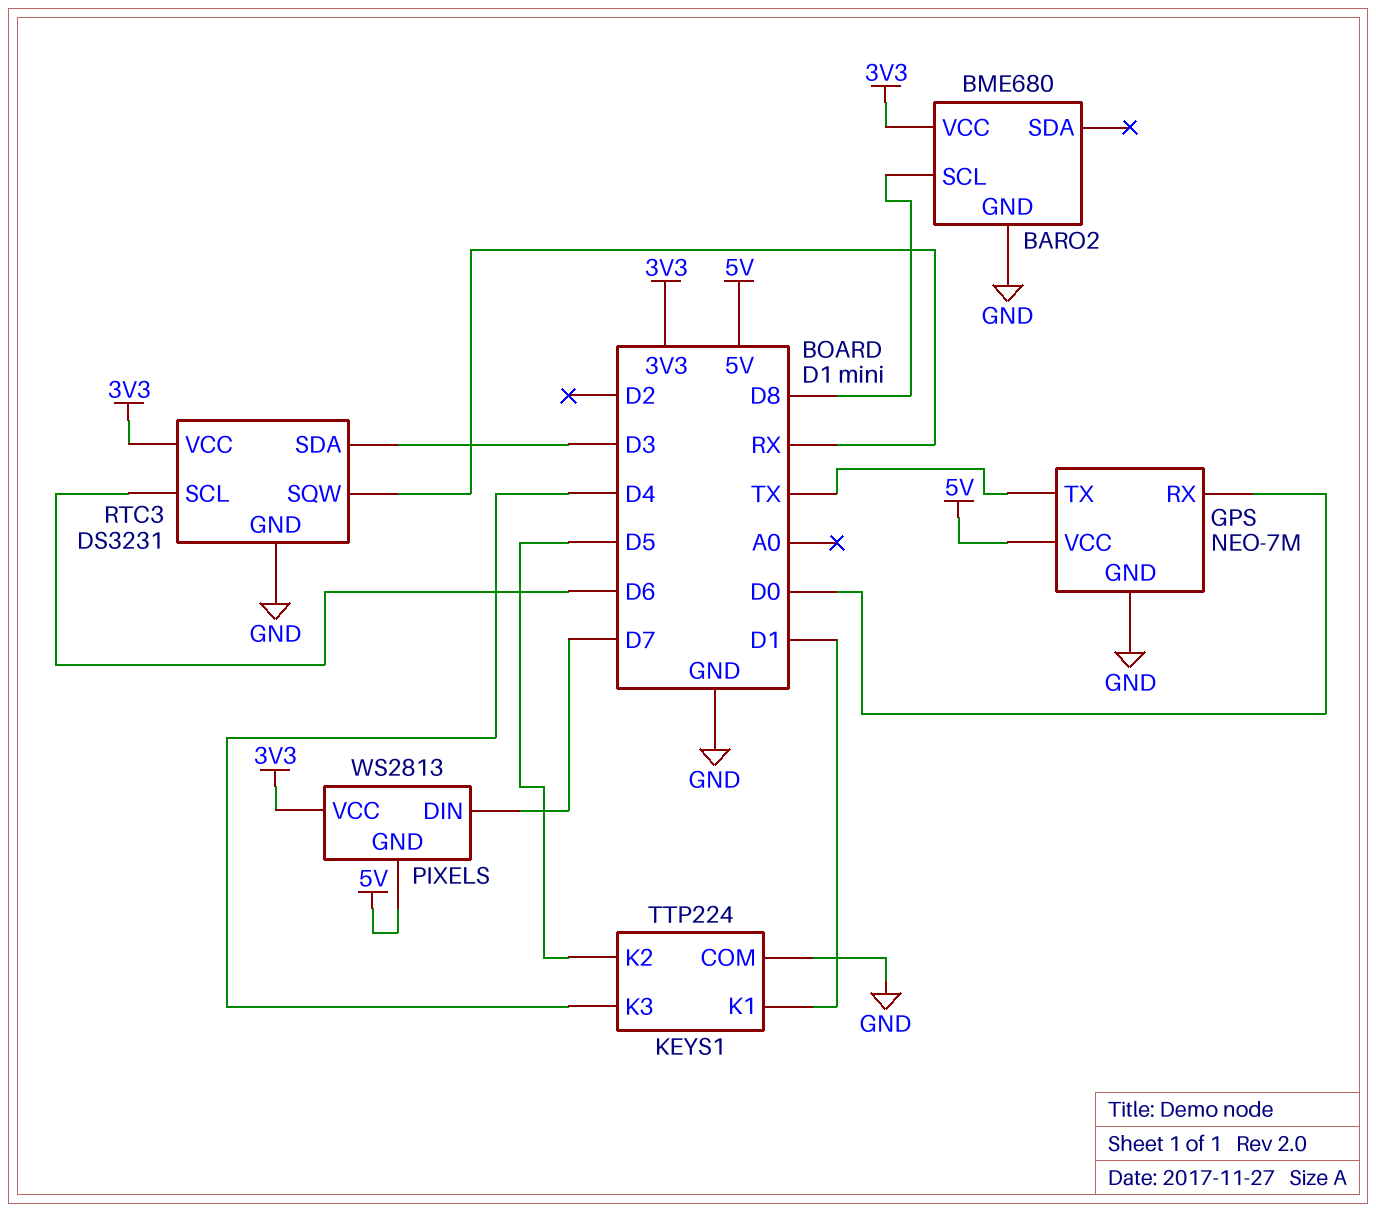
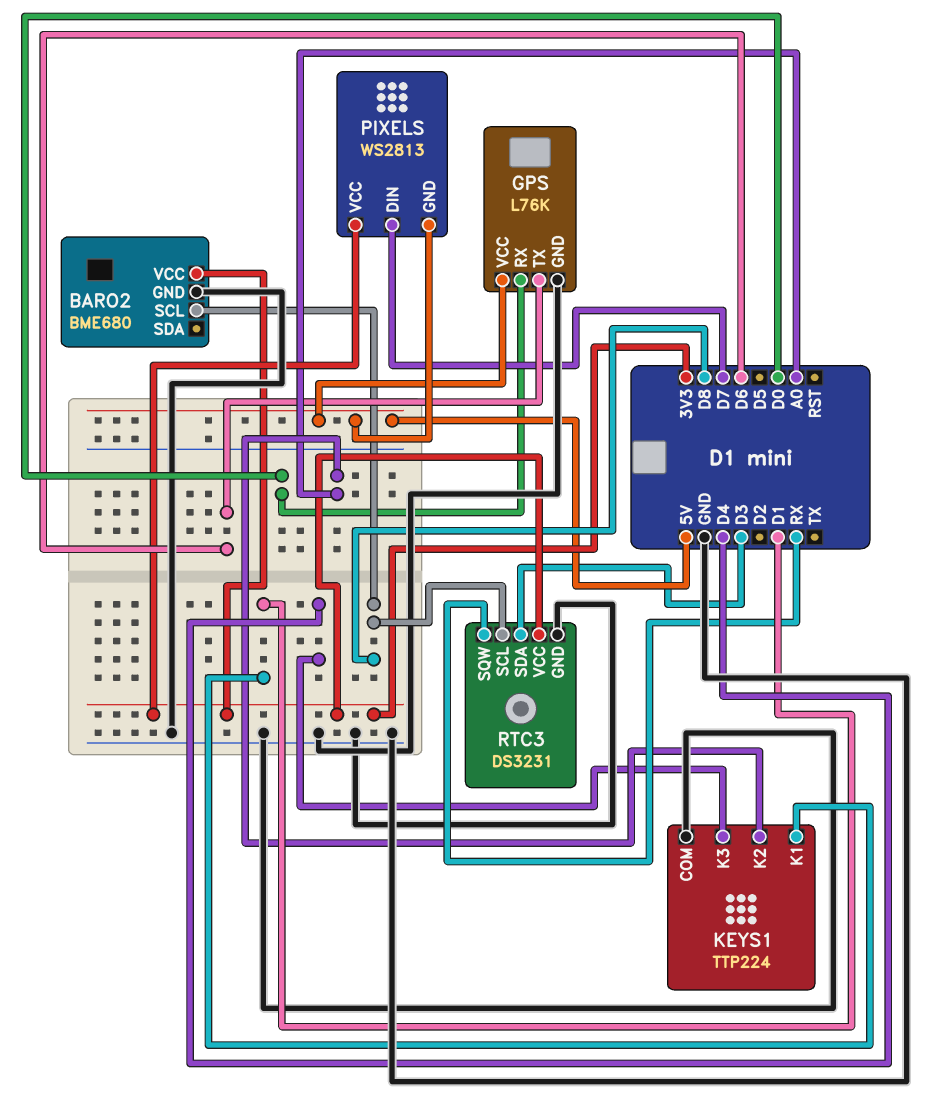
GPS: NEO-7M -> L76K
GPS pin TX: TX -> D6
KEYS1 pin K2: D5 -> A0
RTC3 pin SCL: D6 -> D8

